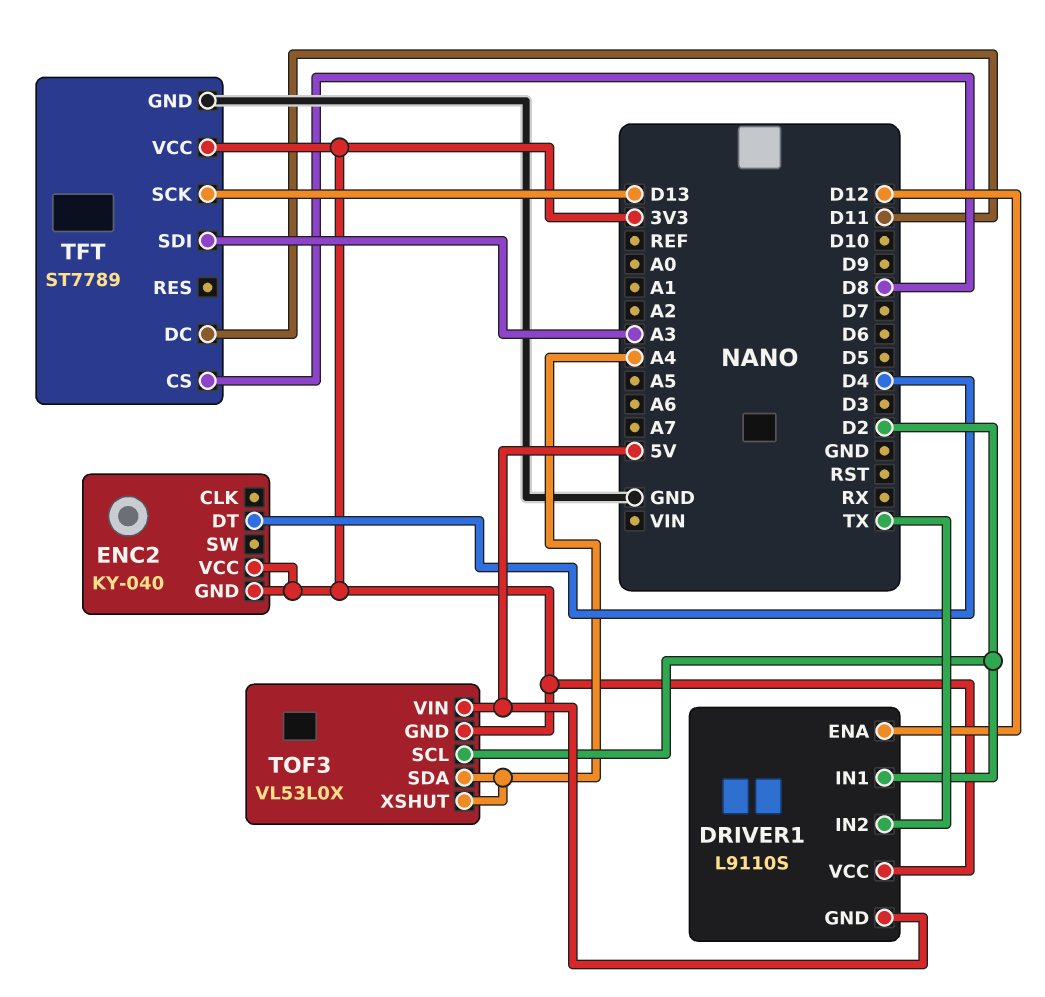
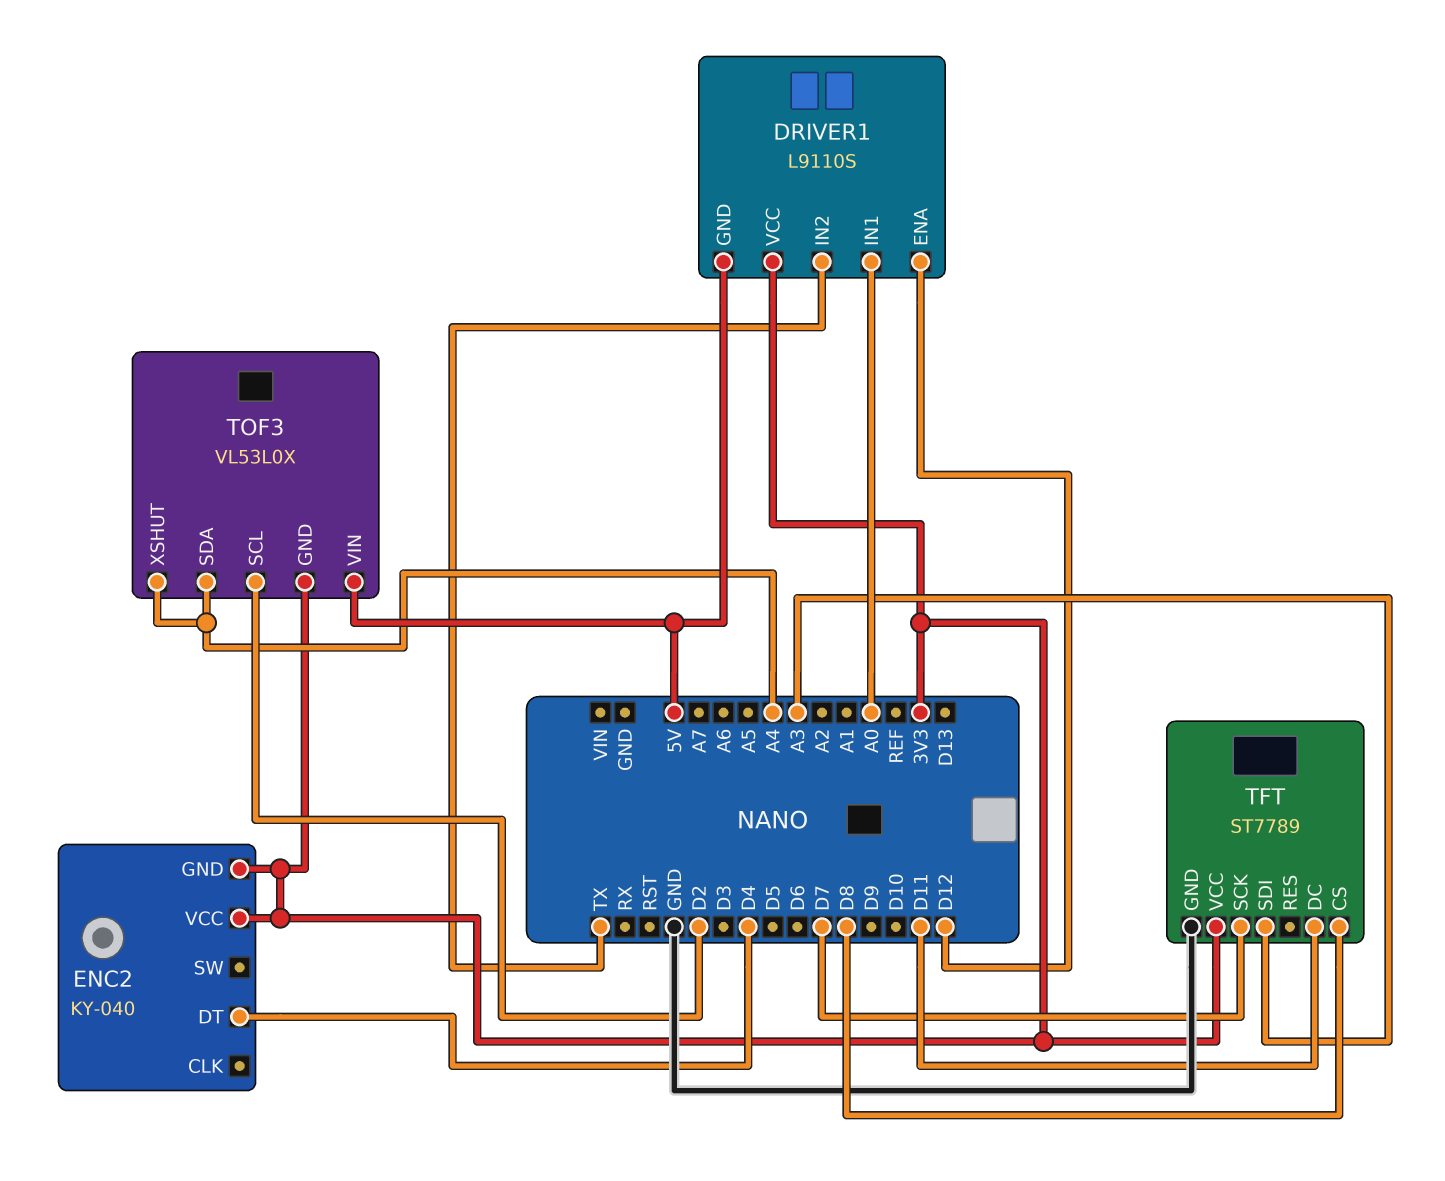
DRIVER1 pin IN1: D2 -> A0
TFT pin SCK: D13 -> D7

